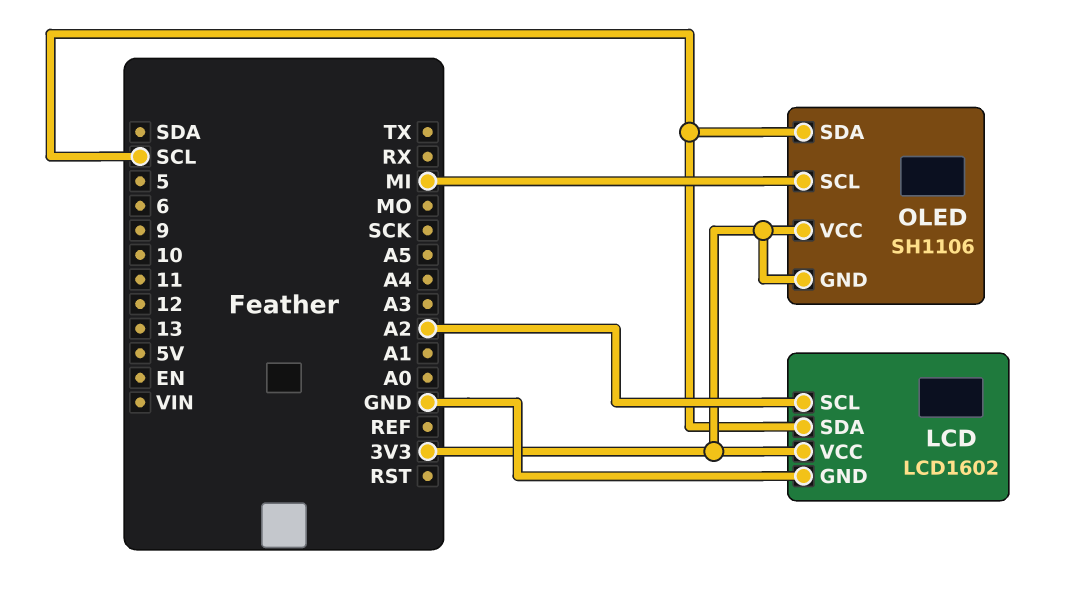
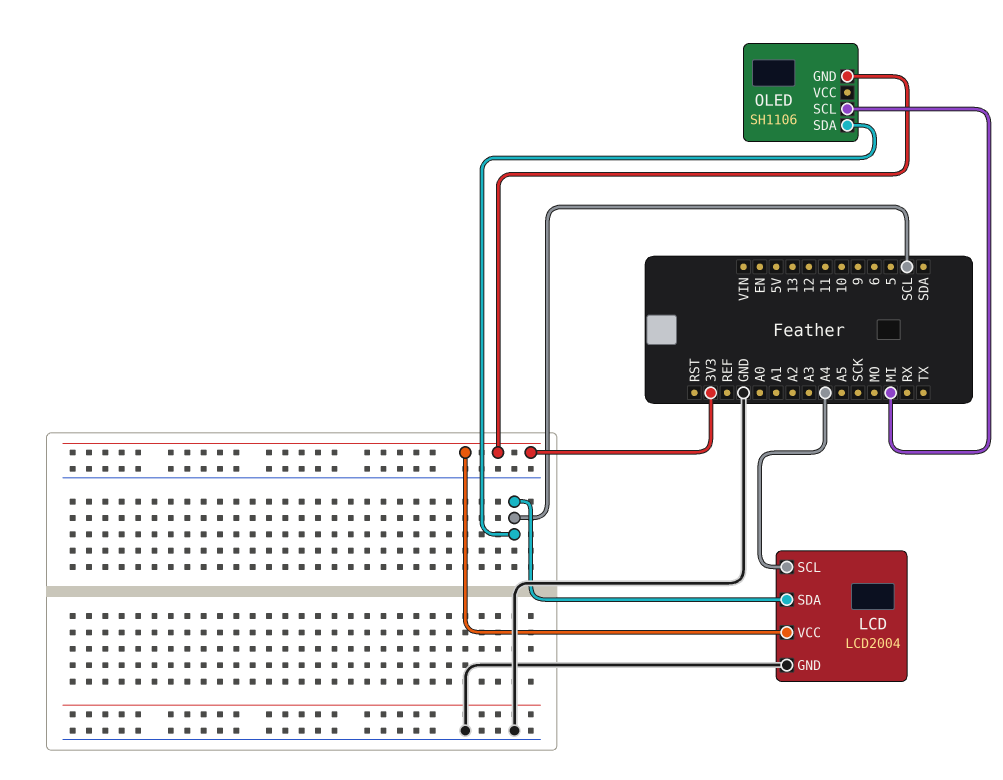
LCD: LCD1602 -> LCD2004
LCD pin SCL: A2 -> A4
OLED pin VCC: 3V3 -> none

